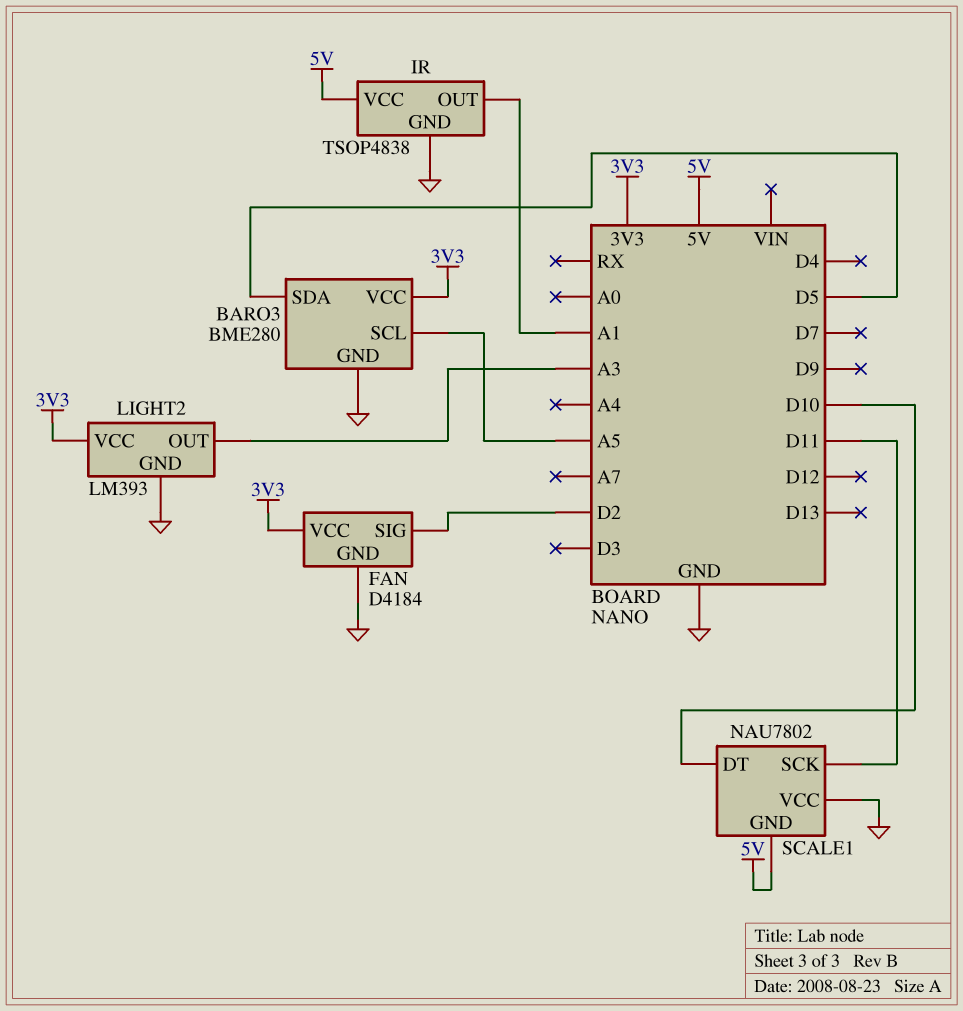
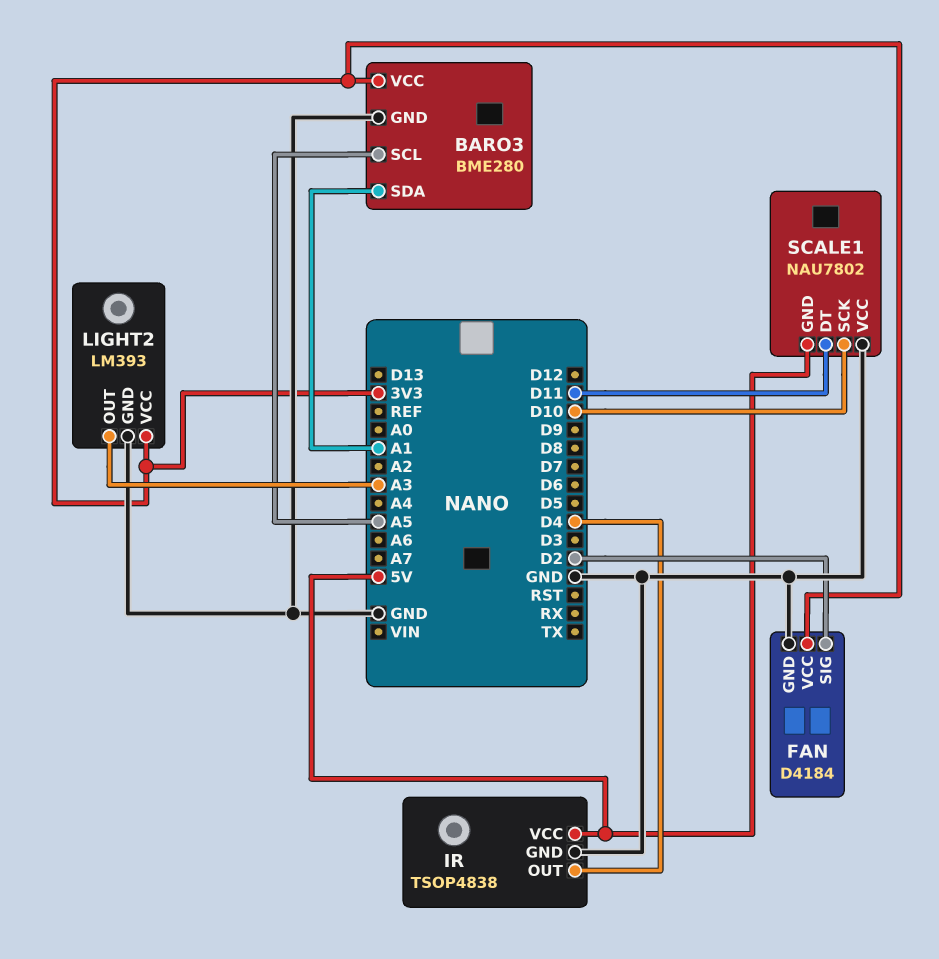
BARO3 pin SDA: D5 -> A1
IR pin OUT: A1 -> D4
SCALE1 pin DT: D10 -> D11
SCALE1 pin SCK: D11 -> D10

